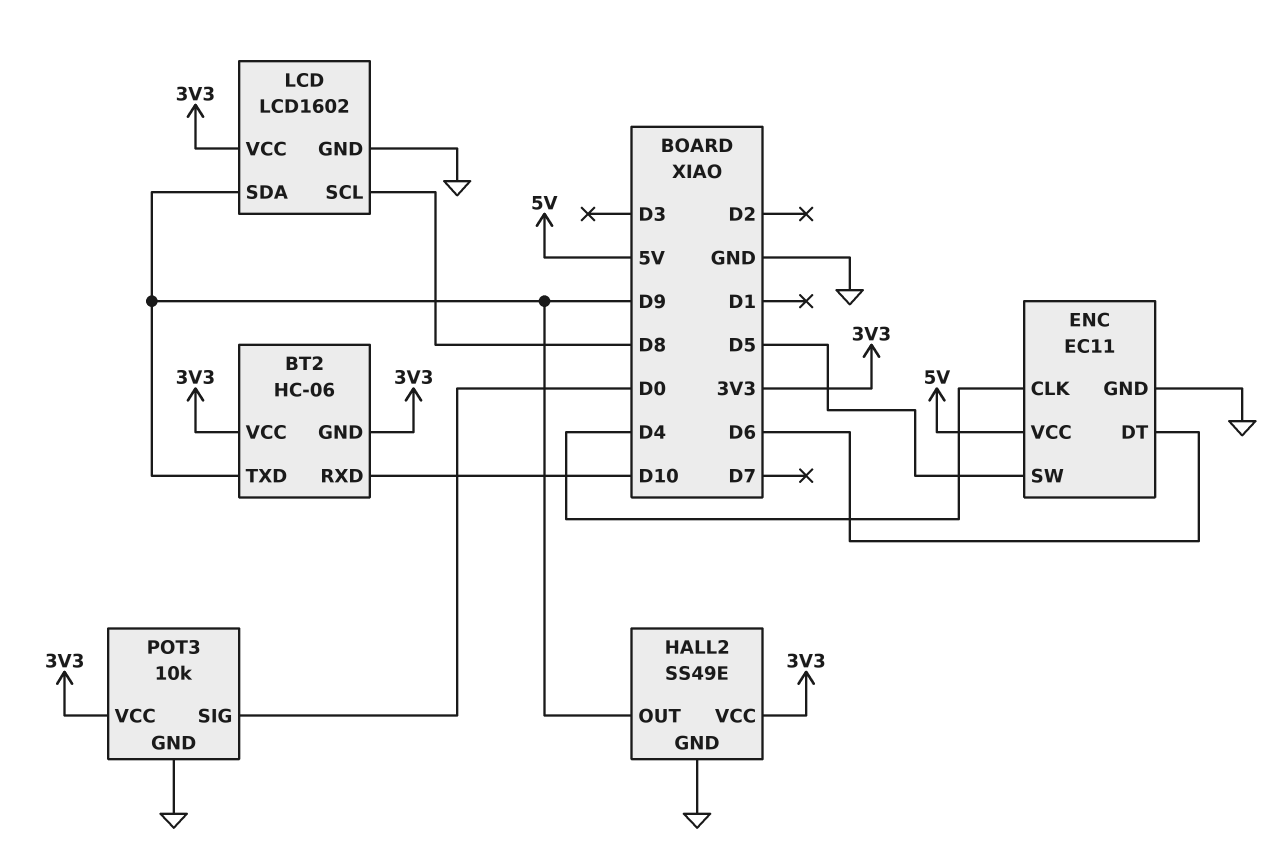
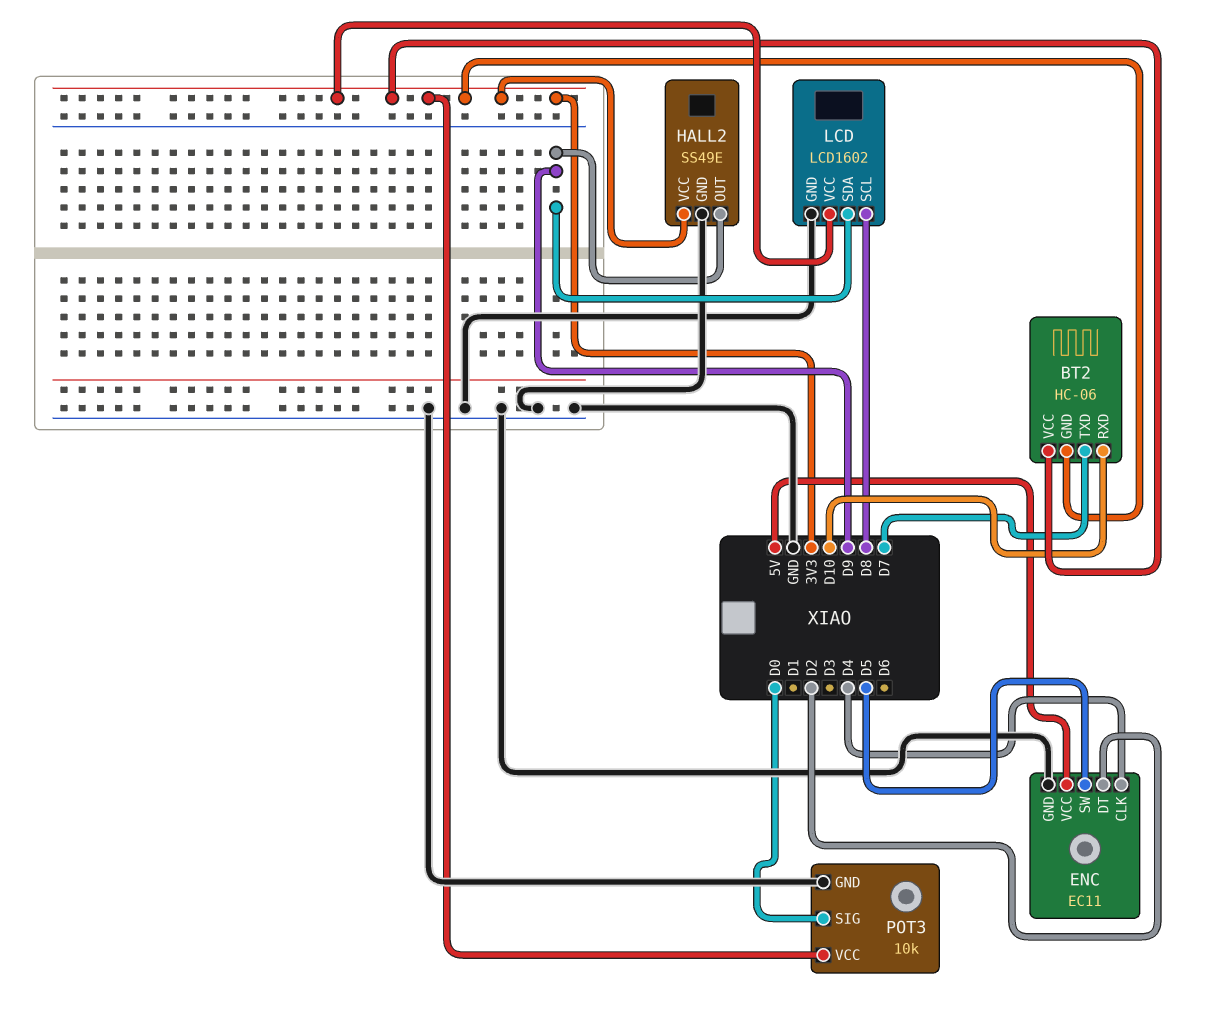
BT2 pin TXD: D9 -> D7
ENC pin DT: D6 -> D2

